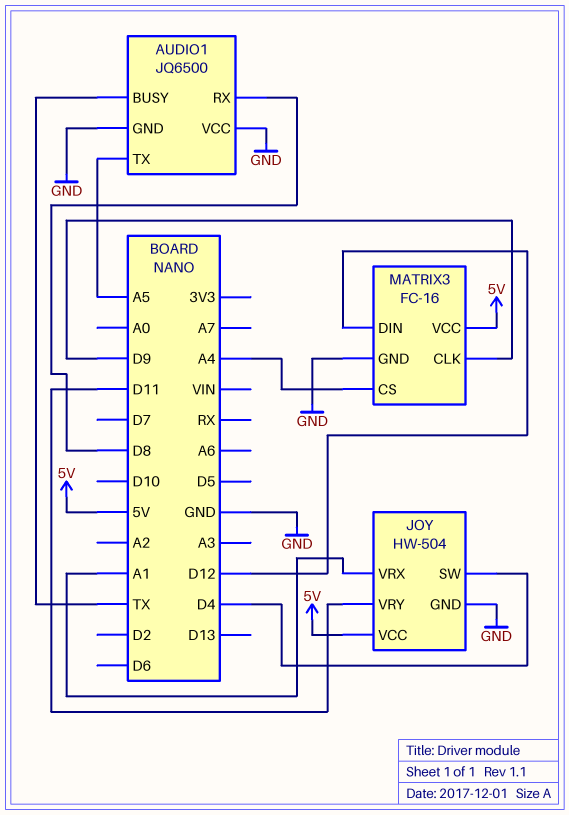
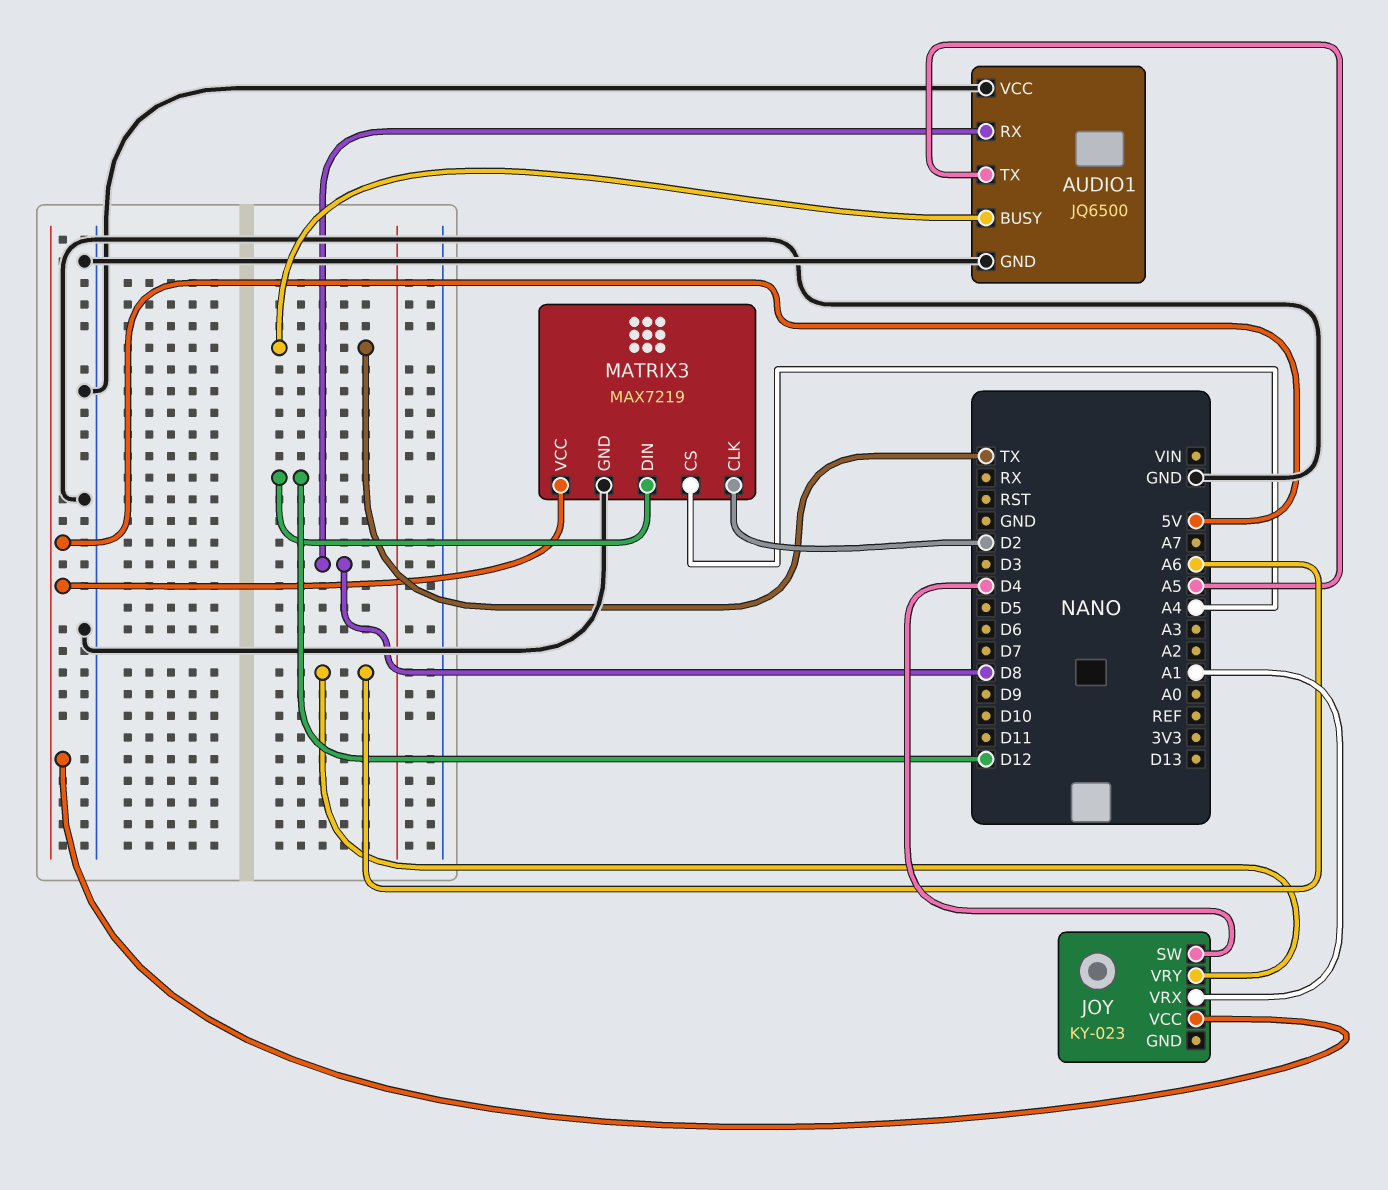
JOY: HW-504 -> KY-023
JOY pin GND: GND -> none
JOY pin VRY: D11 -> A6
MATRIX3: FC-16 -> MAX7219
MATRIX3 pin CLK: D9 -> D2

